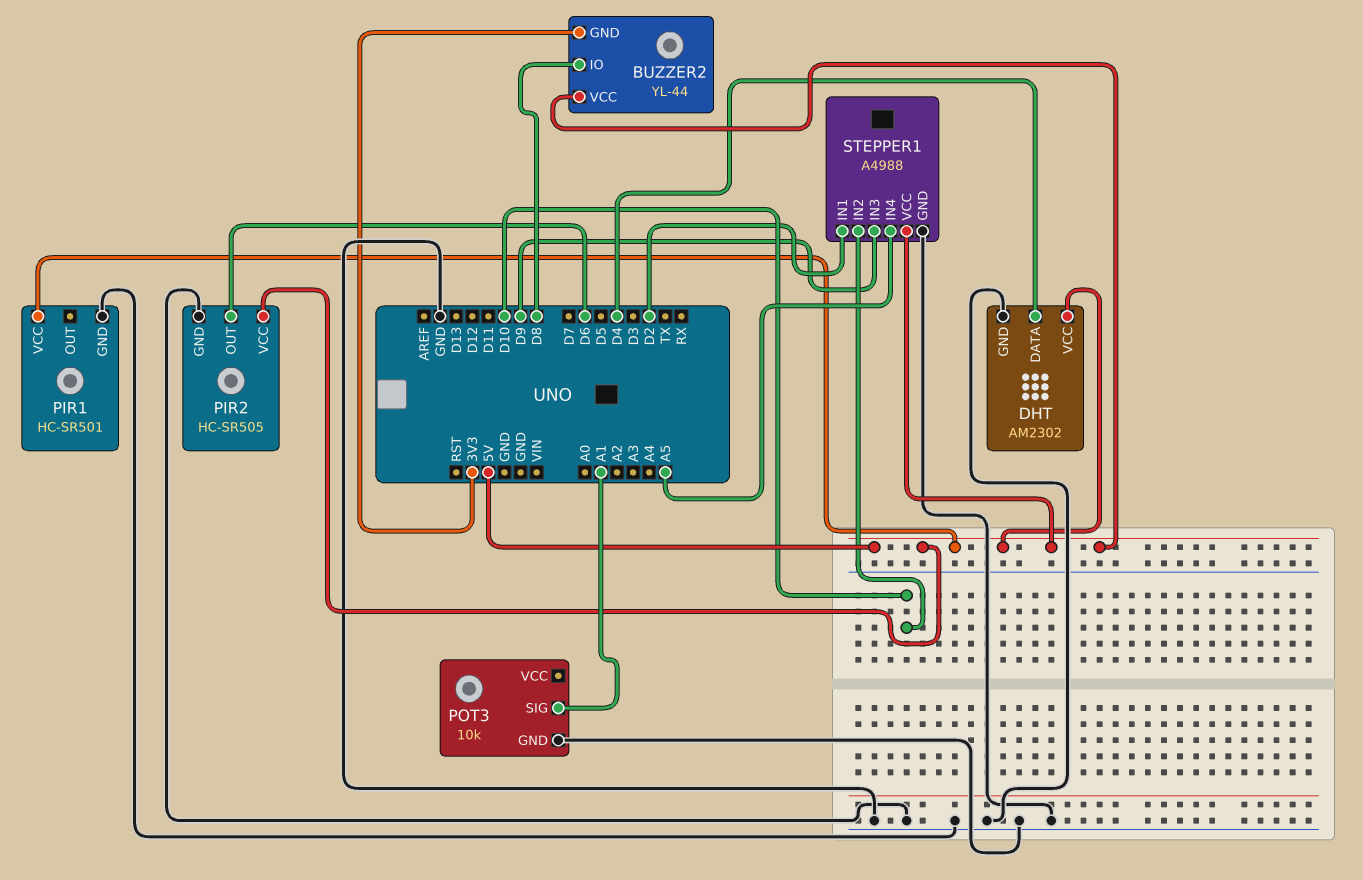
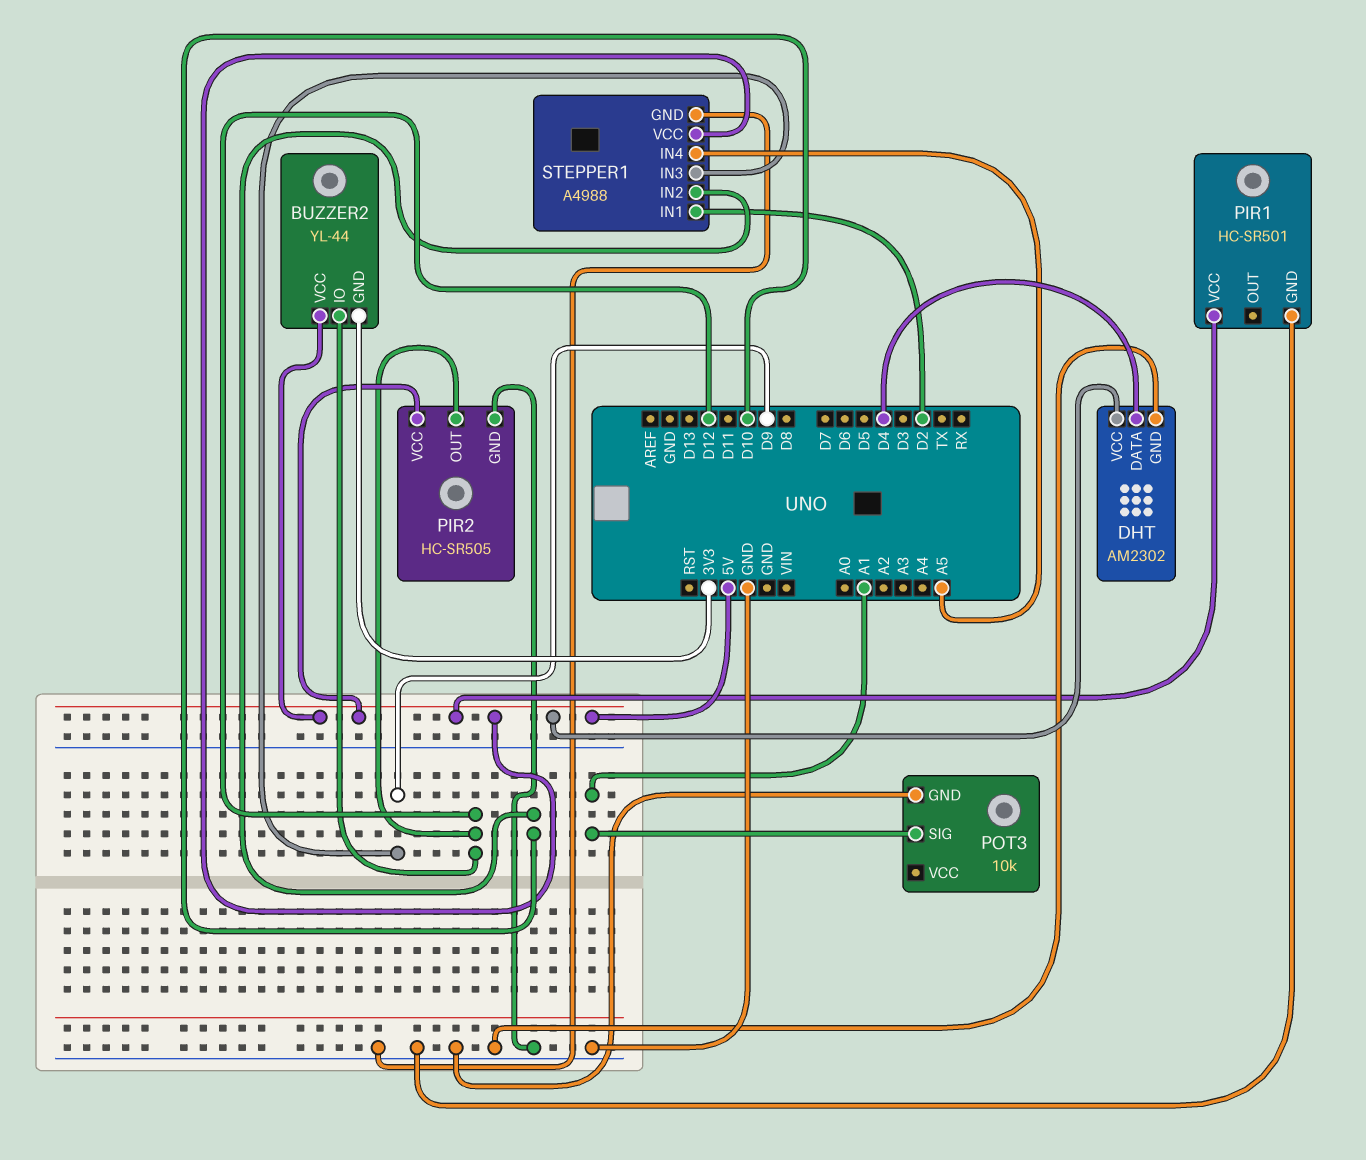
BUZZER2 pin IO: D8 -> D12
PIR2 pin OUT: D6 -> D12

